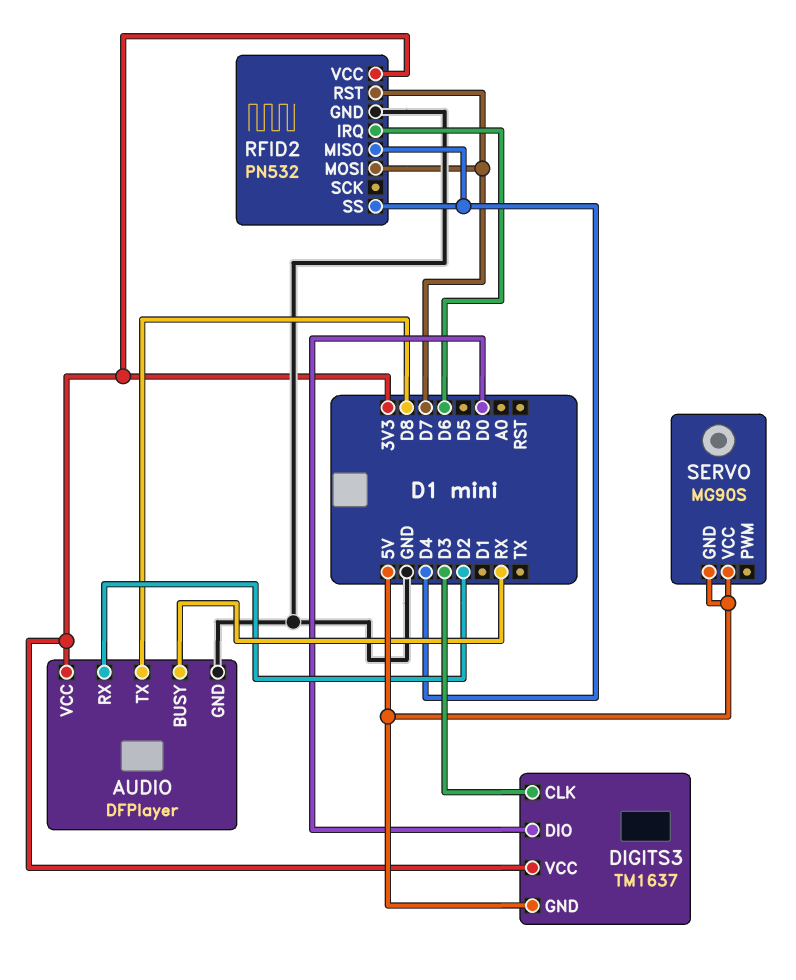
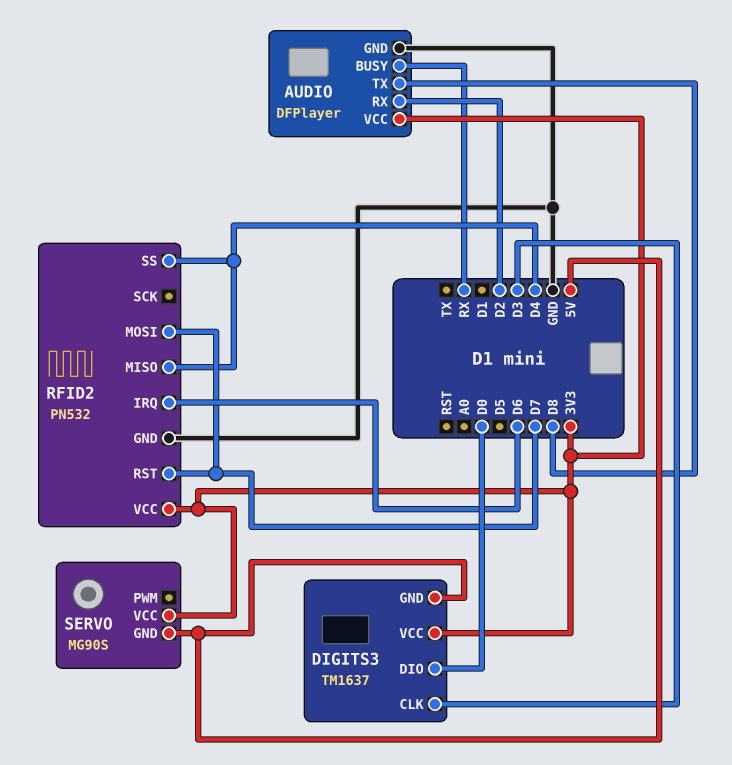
SERVO pin VCC: 5V -> 3V3

